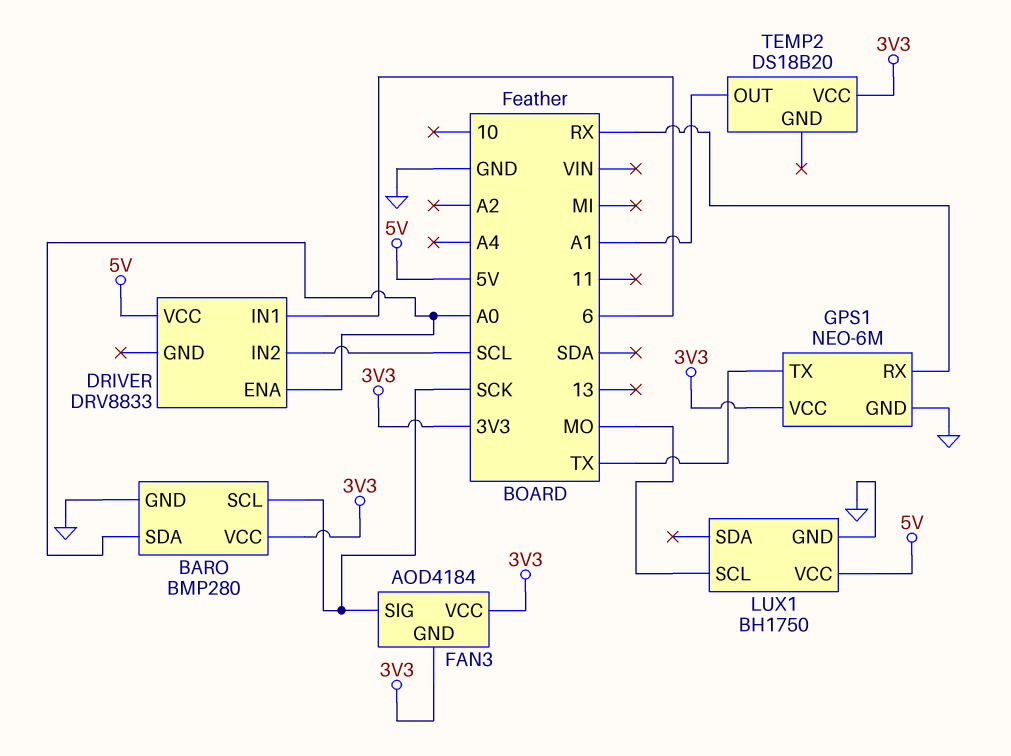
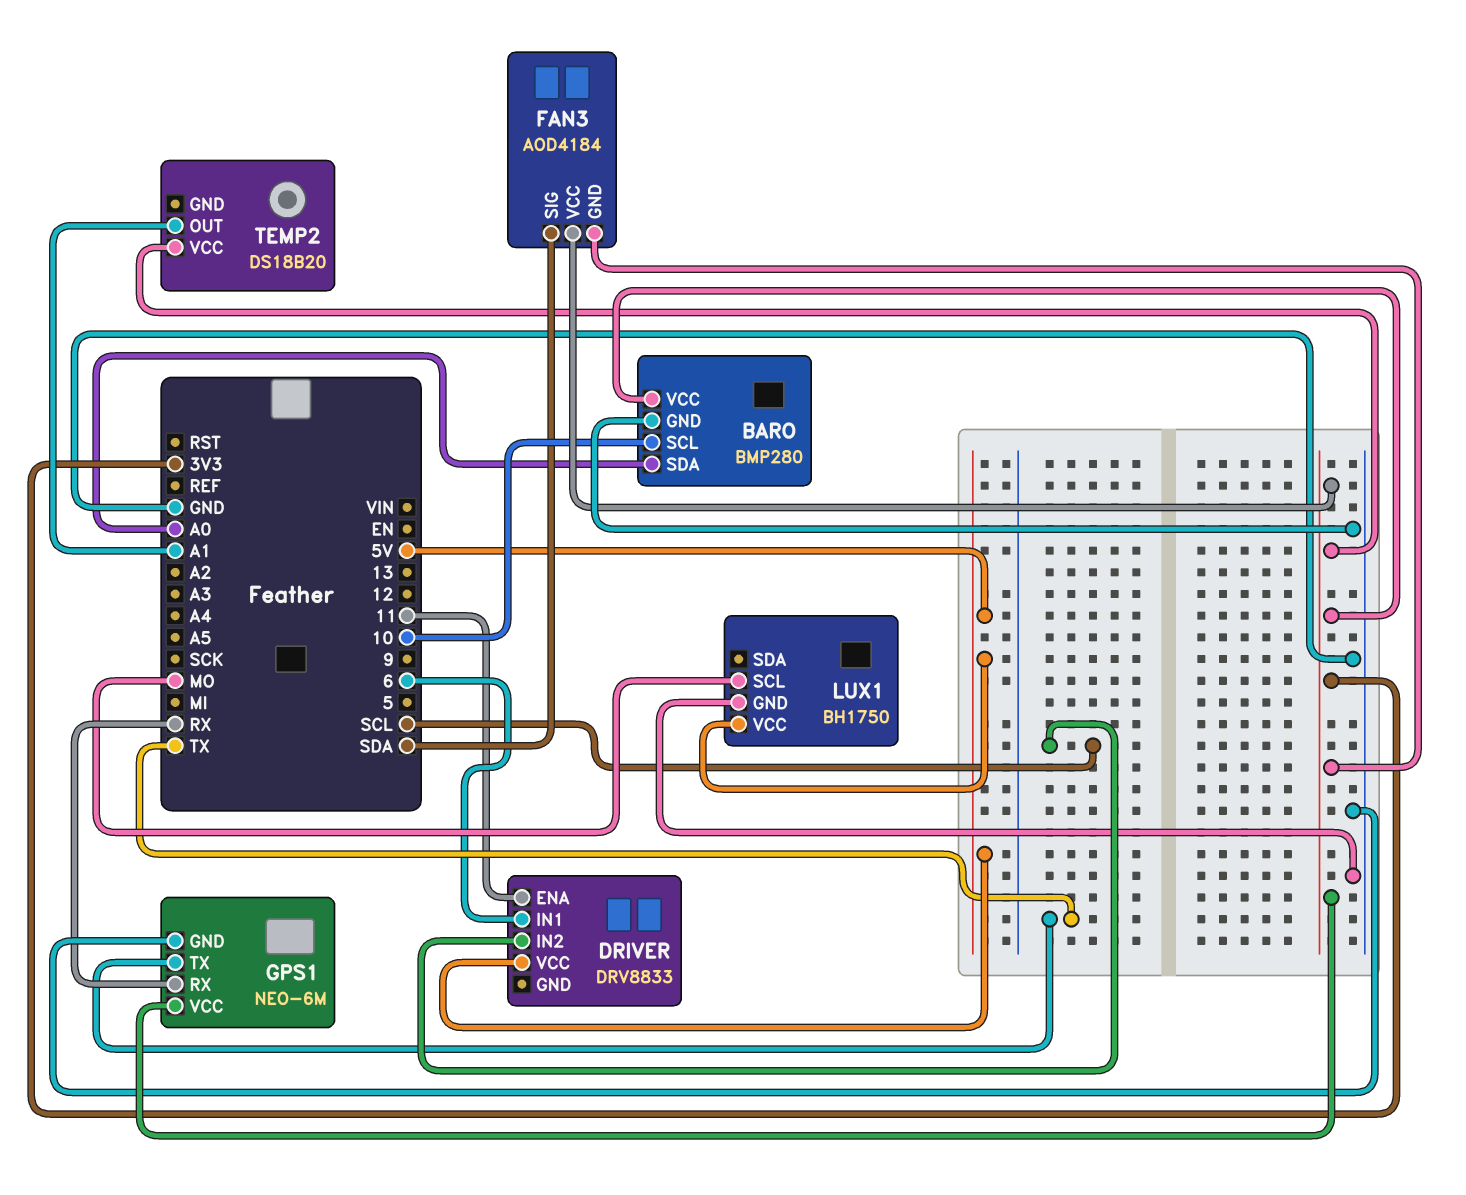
BARO pin SCL: SCK -> 10
DRIVER pin ENA: A0 -> 11
FAN3 pin SIG: SCK -> SDA

